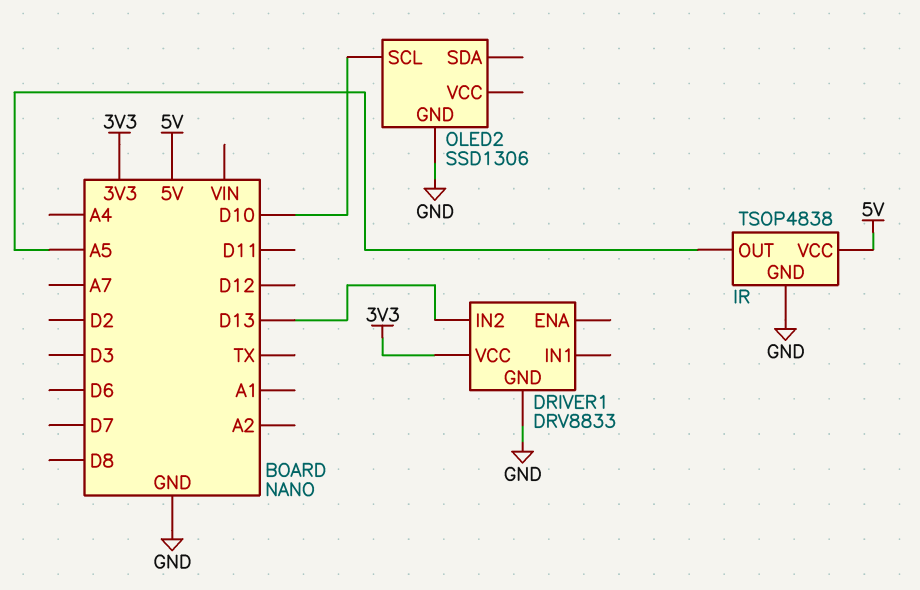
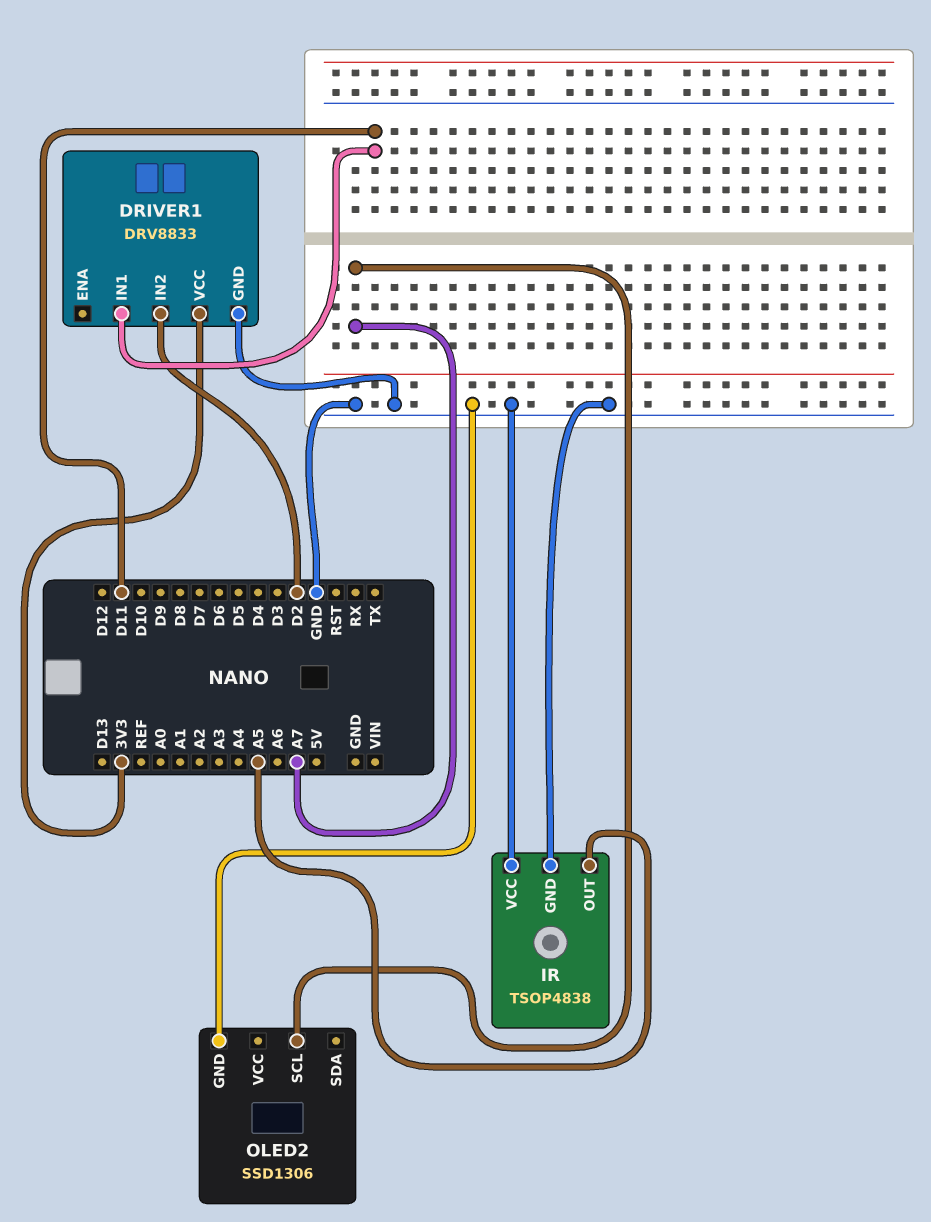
DRIVER1 pin IN1: none -> D11
DRIVER1 pin IN2: D13 -> D2
IR pin VCC: 5V -> GND
OLED2 pin SCL: D10 -> A7

